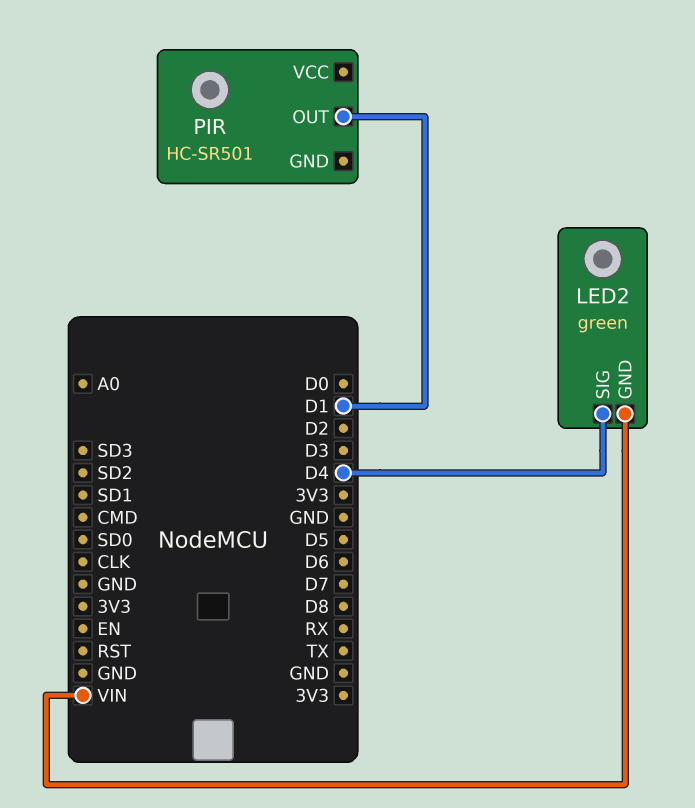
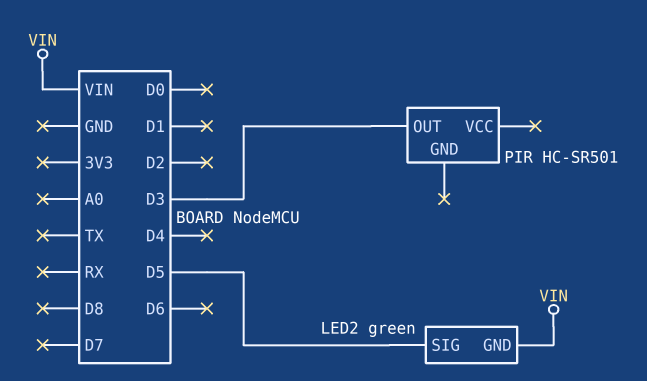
LED2 pin SIG: D4 -> D5
PIR pin OUT: D1 -> D3

